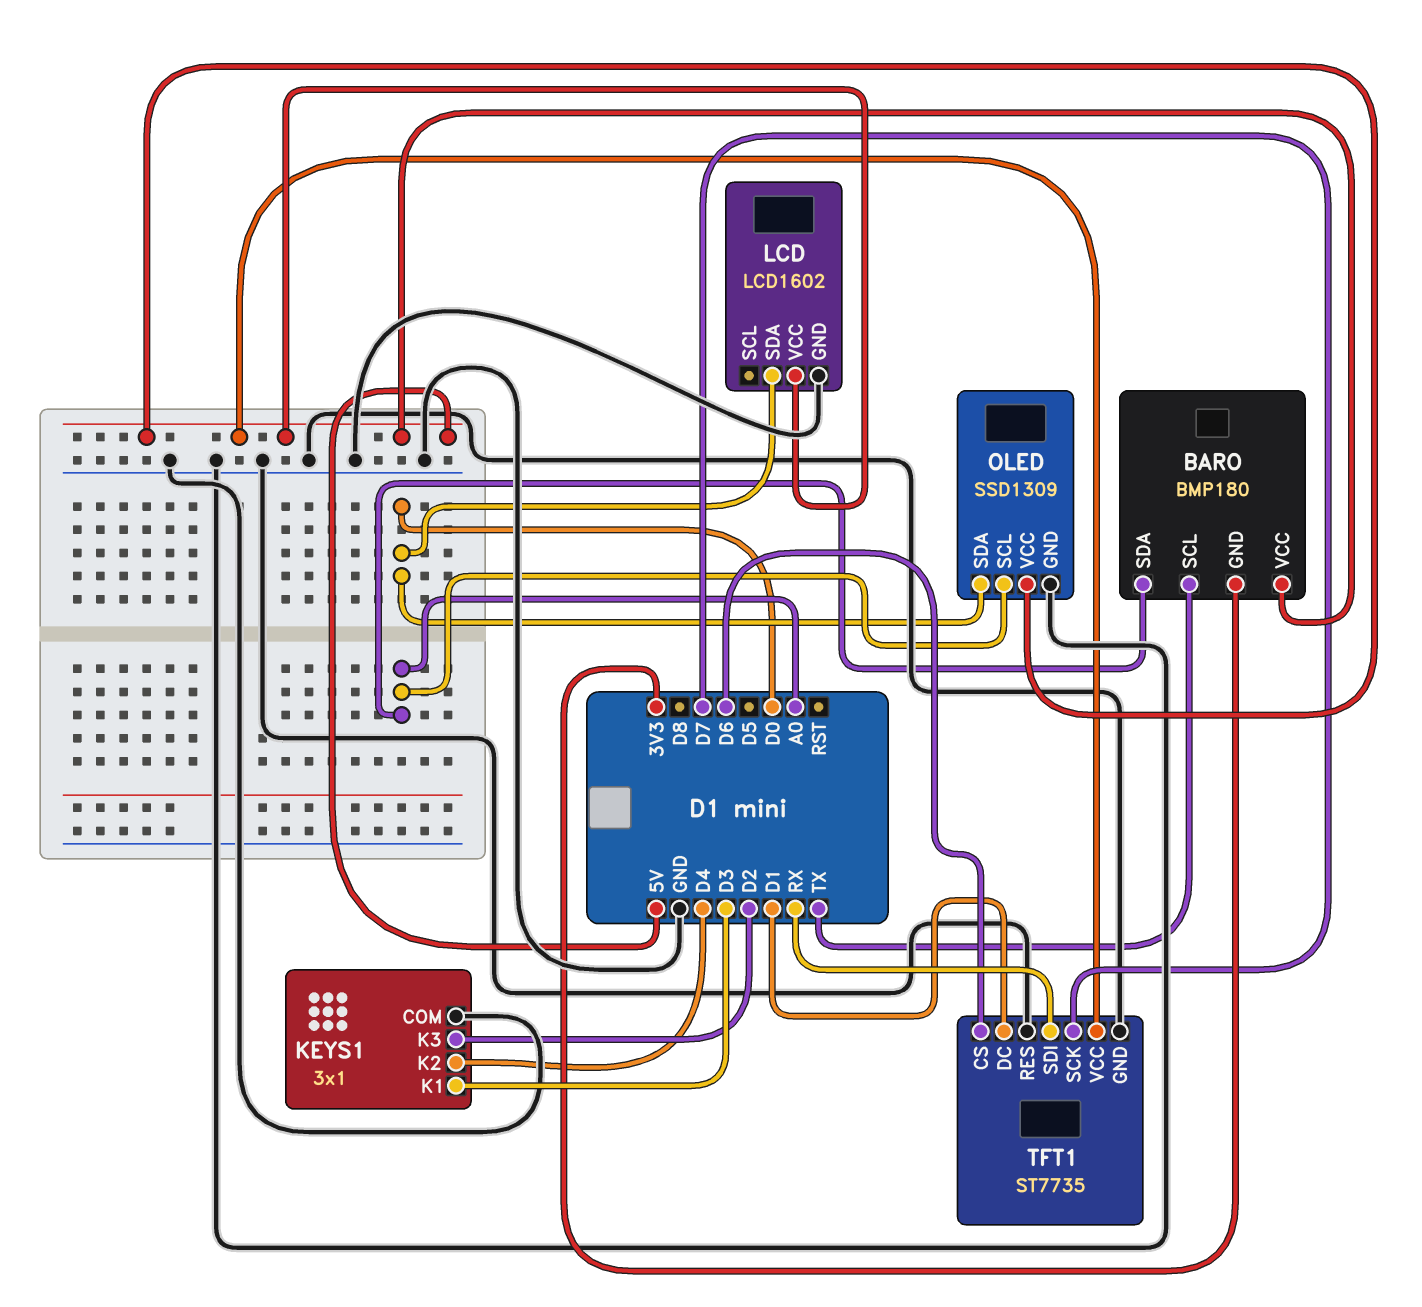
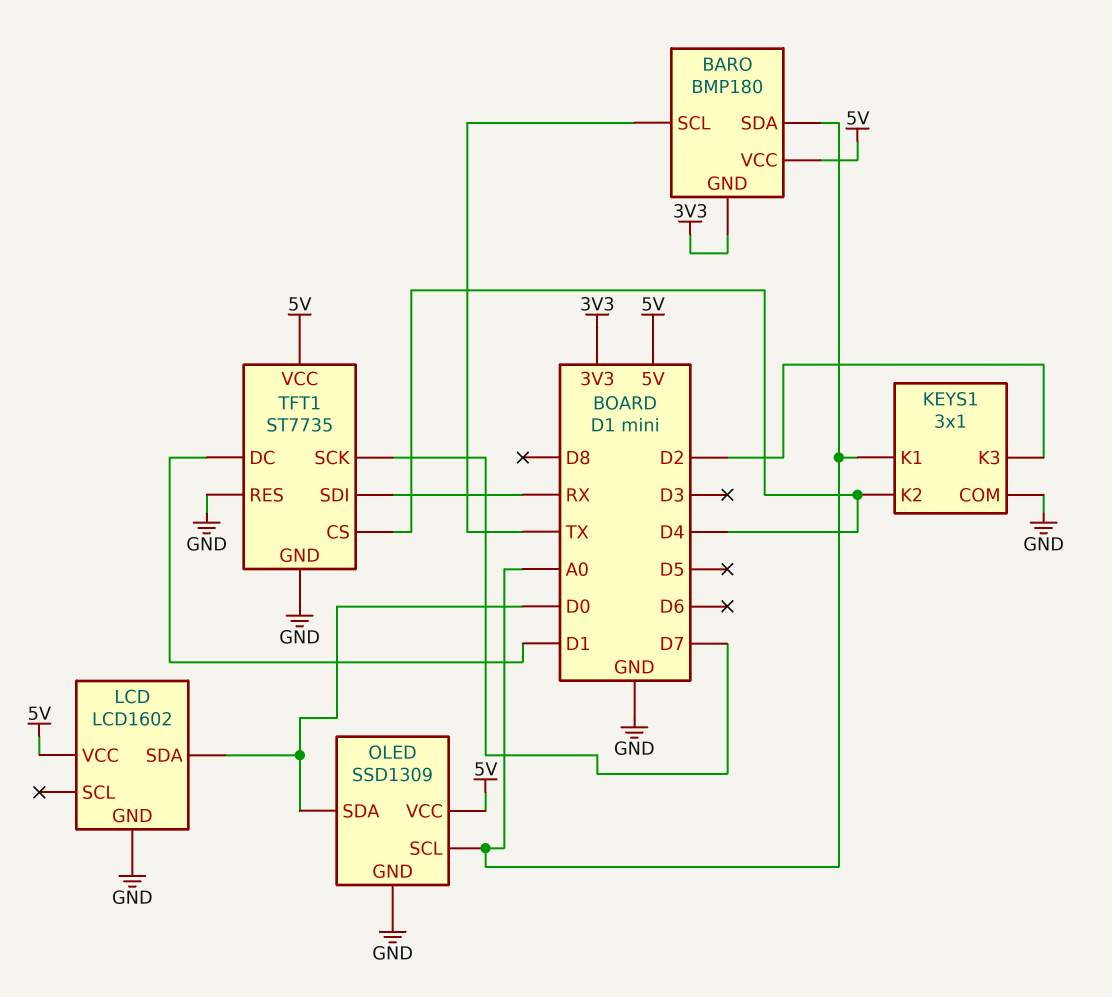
KEYS1 pin K1: D3 -> A0
TFT1 pin CS: D6 -> D4

